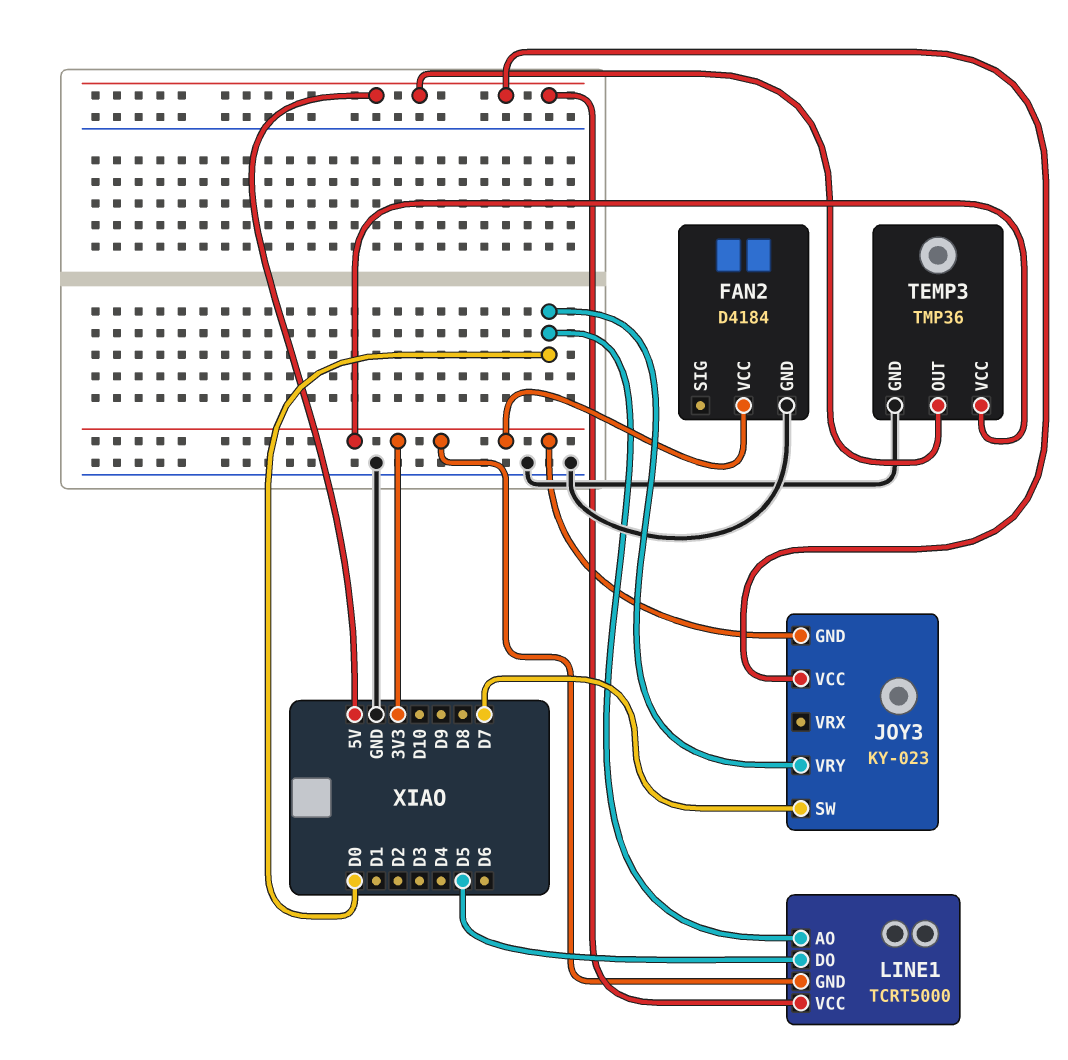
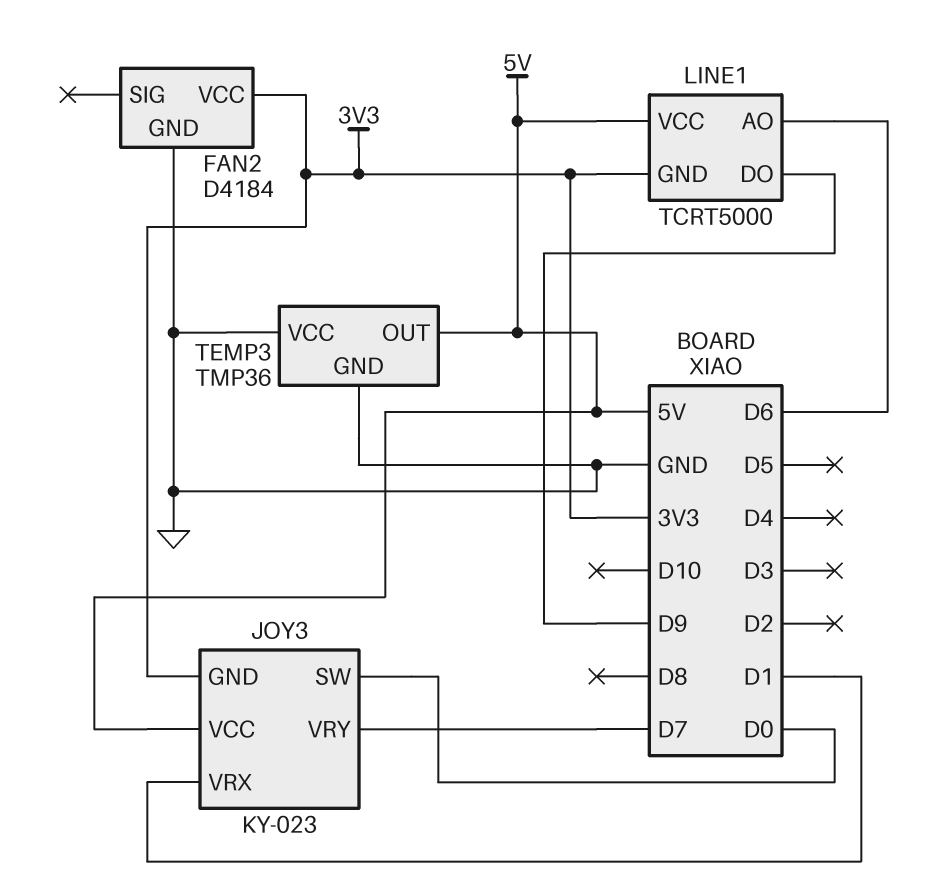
JOY3 pin SW: D7 -> D0
JOY3 pin VRX: none -> D1
JOY3 pin VRY: D0 -> D7
LINE1 pin AO: D0 -> D6
LINE1 pin DO: D5 -> D9
TEMP3 pin VCC: 3V3 -> GND

